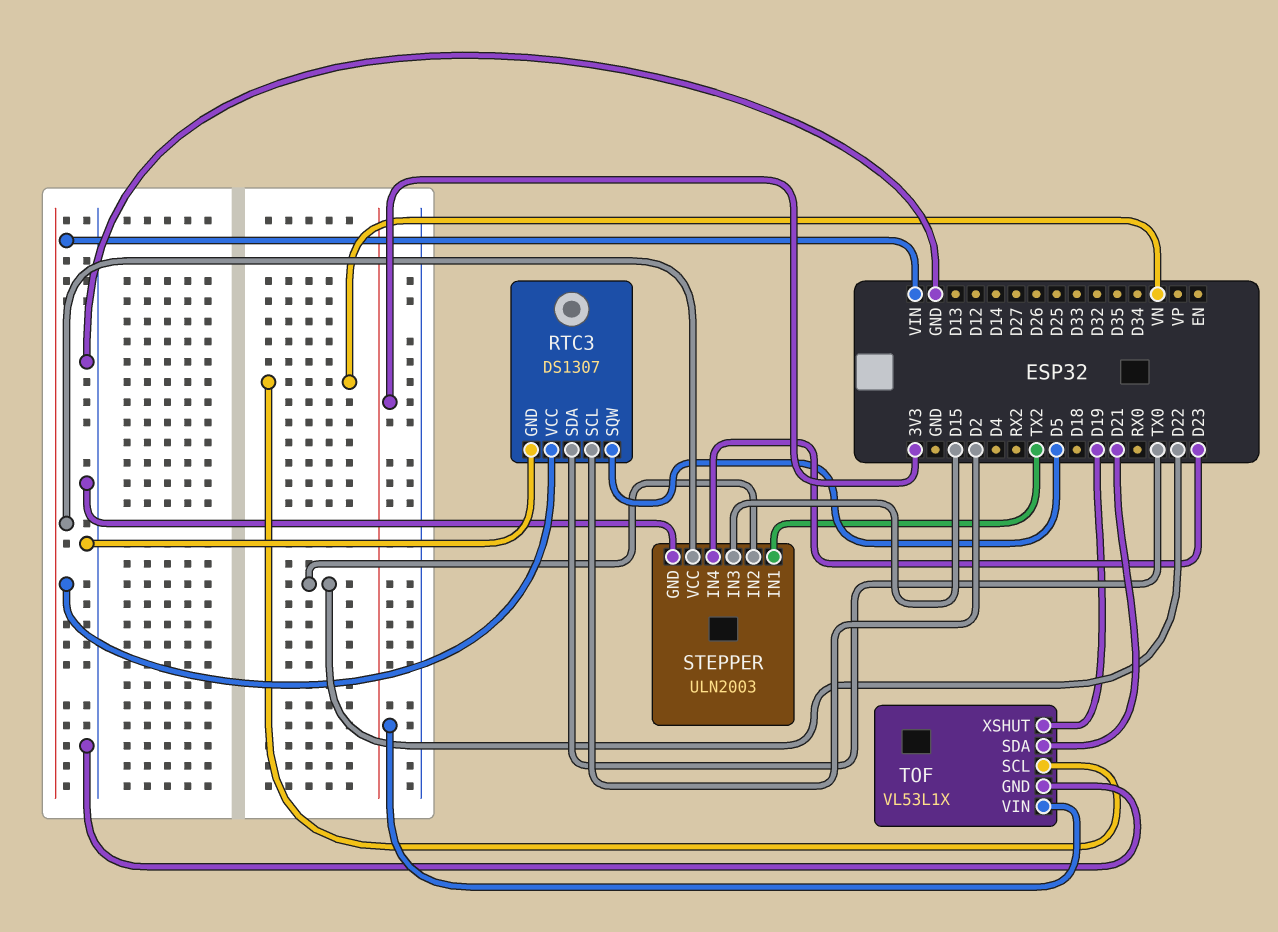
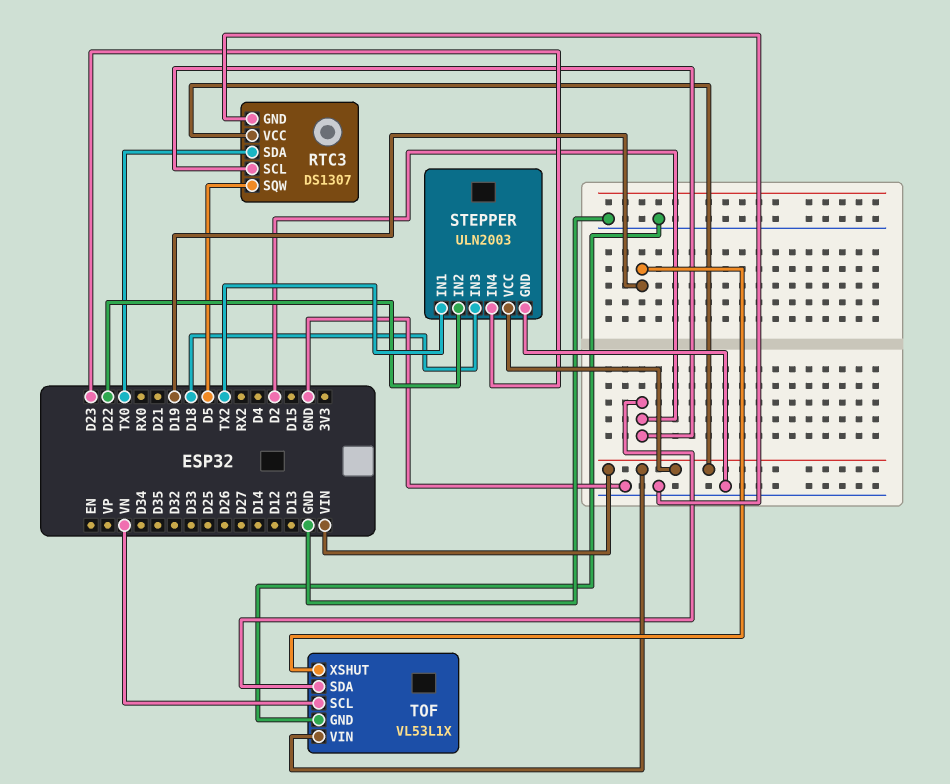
STEPPER pin IN3: D15 -> D18
TOF pin SDA: D21 -> D2
TOF pin VIN: 3V3 -> VIN

